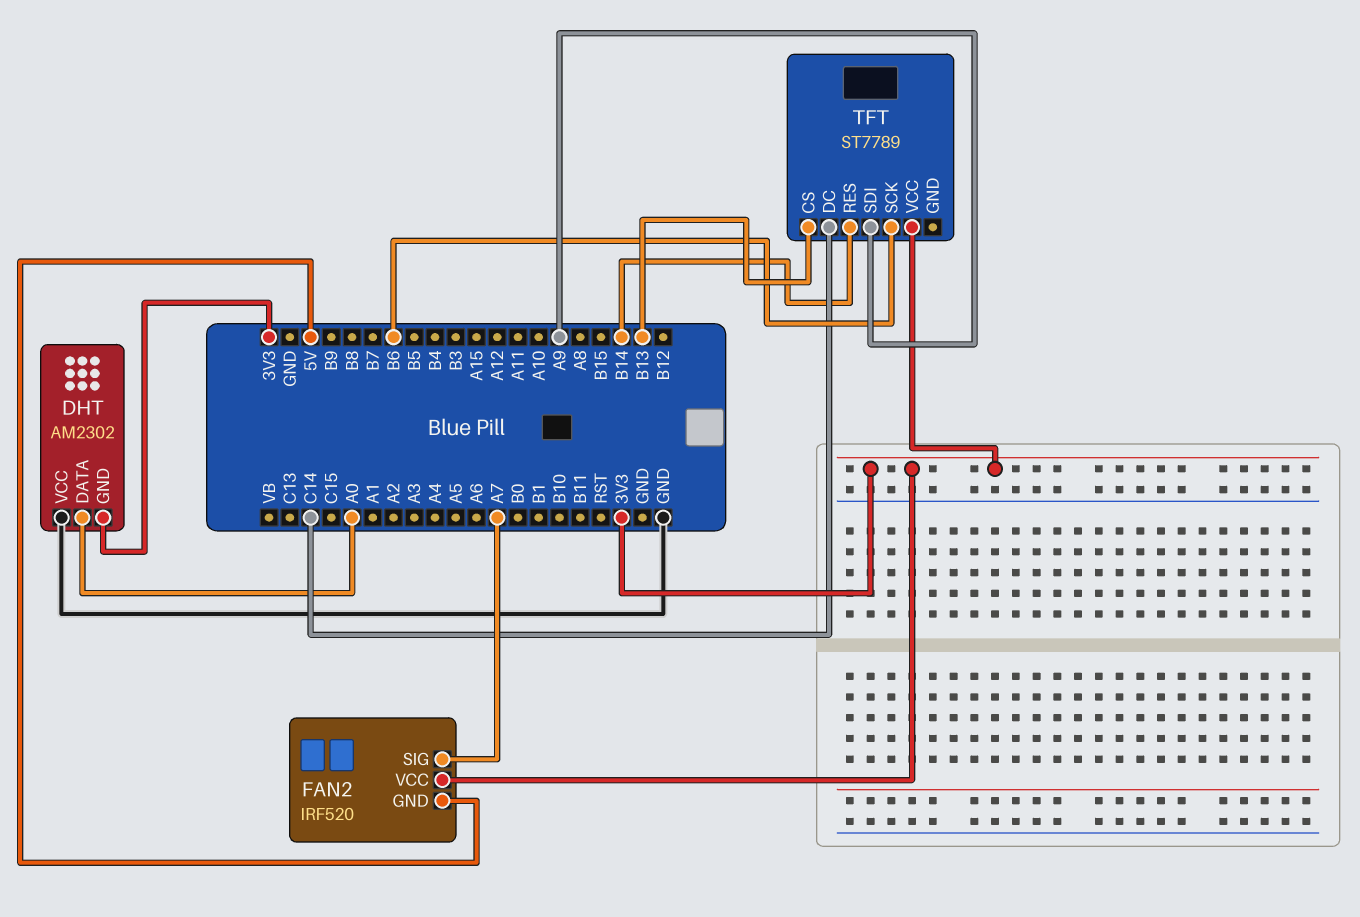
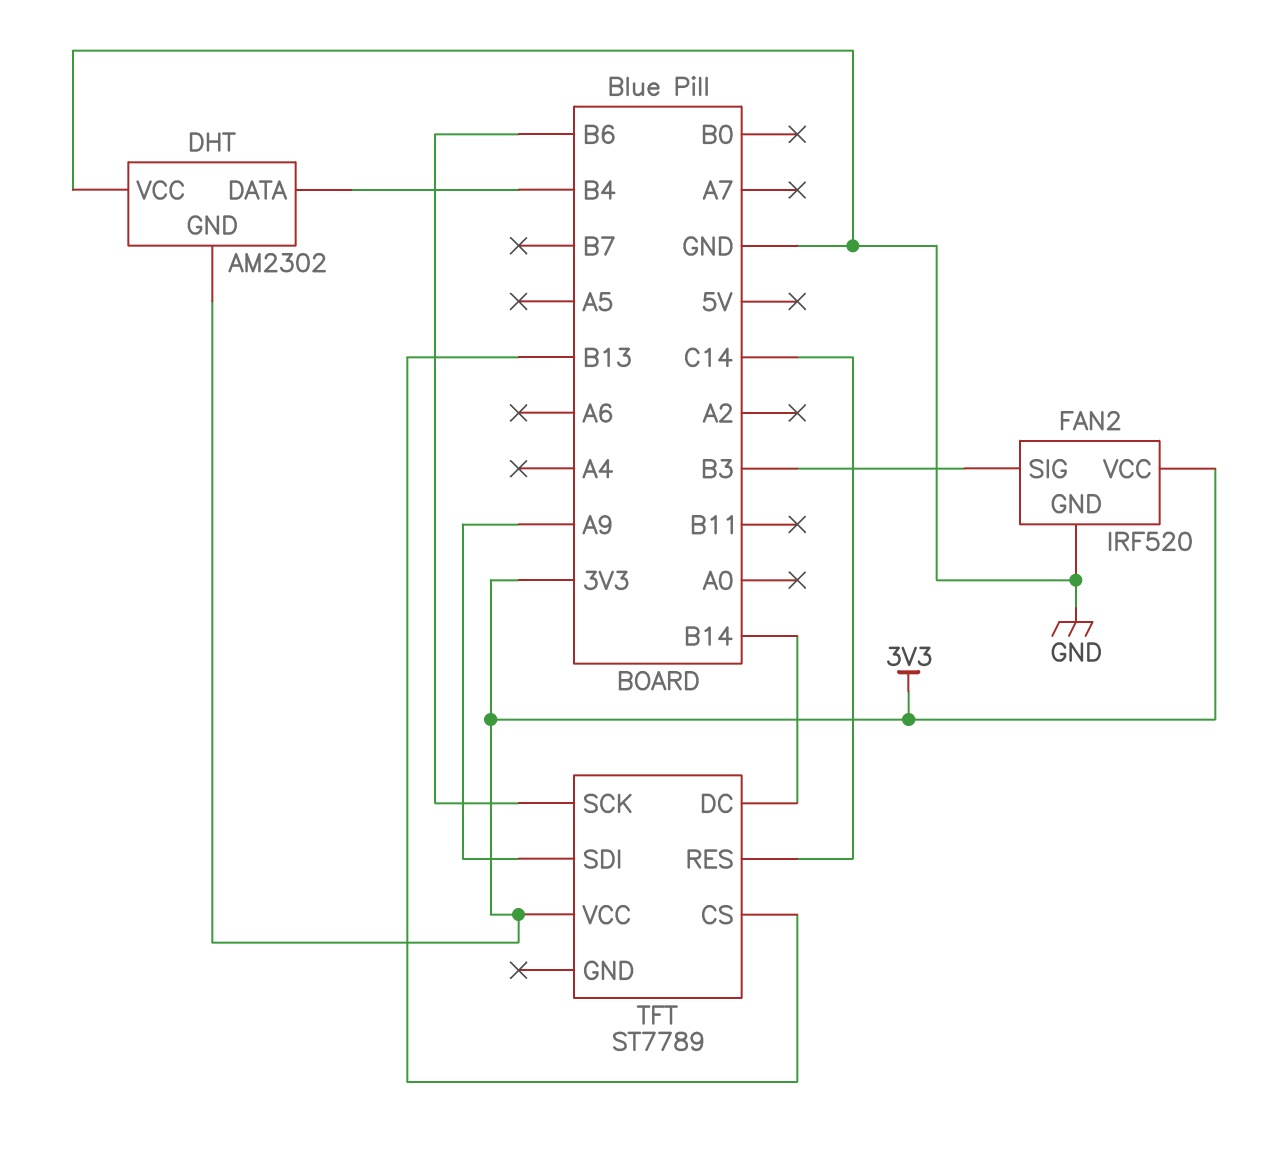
DHT pin DATA: A0 -> B4
FAN2 pin GND: 5V -> GND
FAN2 pin SIG: A7 -> B3
TFT pin DC: C14 -> B14
TFT pin RES: B14 -> C14

